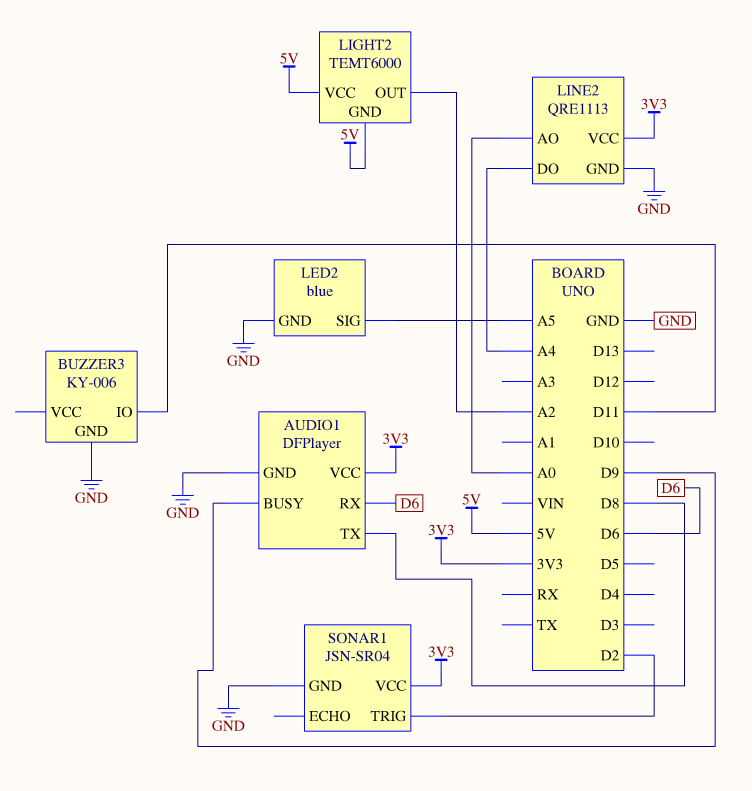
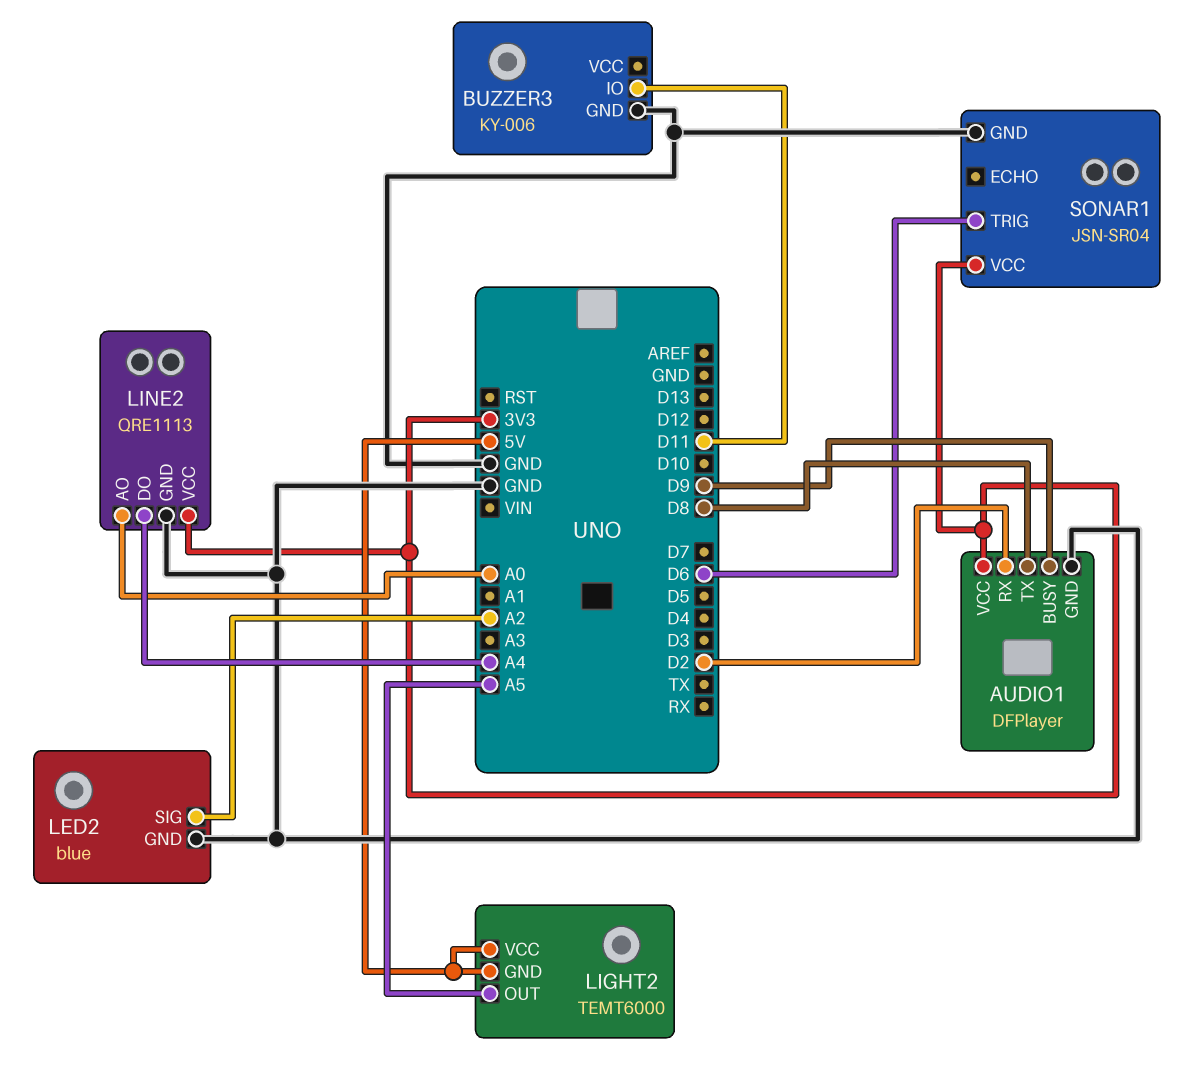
AUDIO1 pin RX: D6 -> D2
LED2 pin SIG: A5 -> A2
LIGHT2 pin OUT: A2 -> A5
SONAR1 pin TRIG: D2 -> D6

